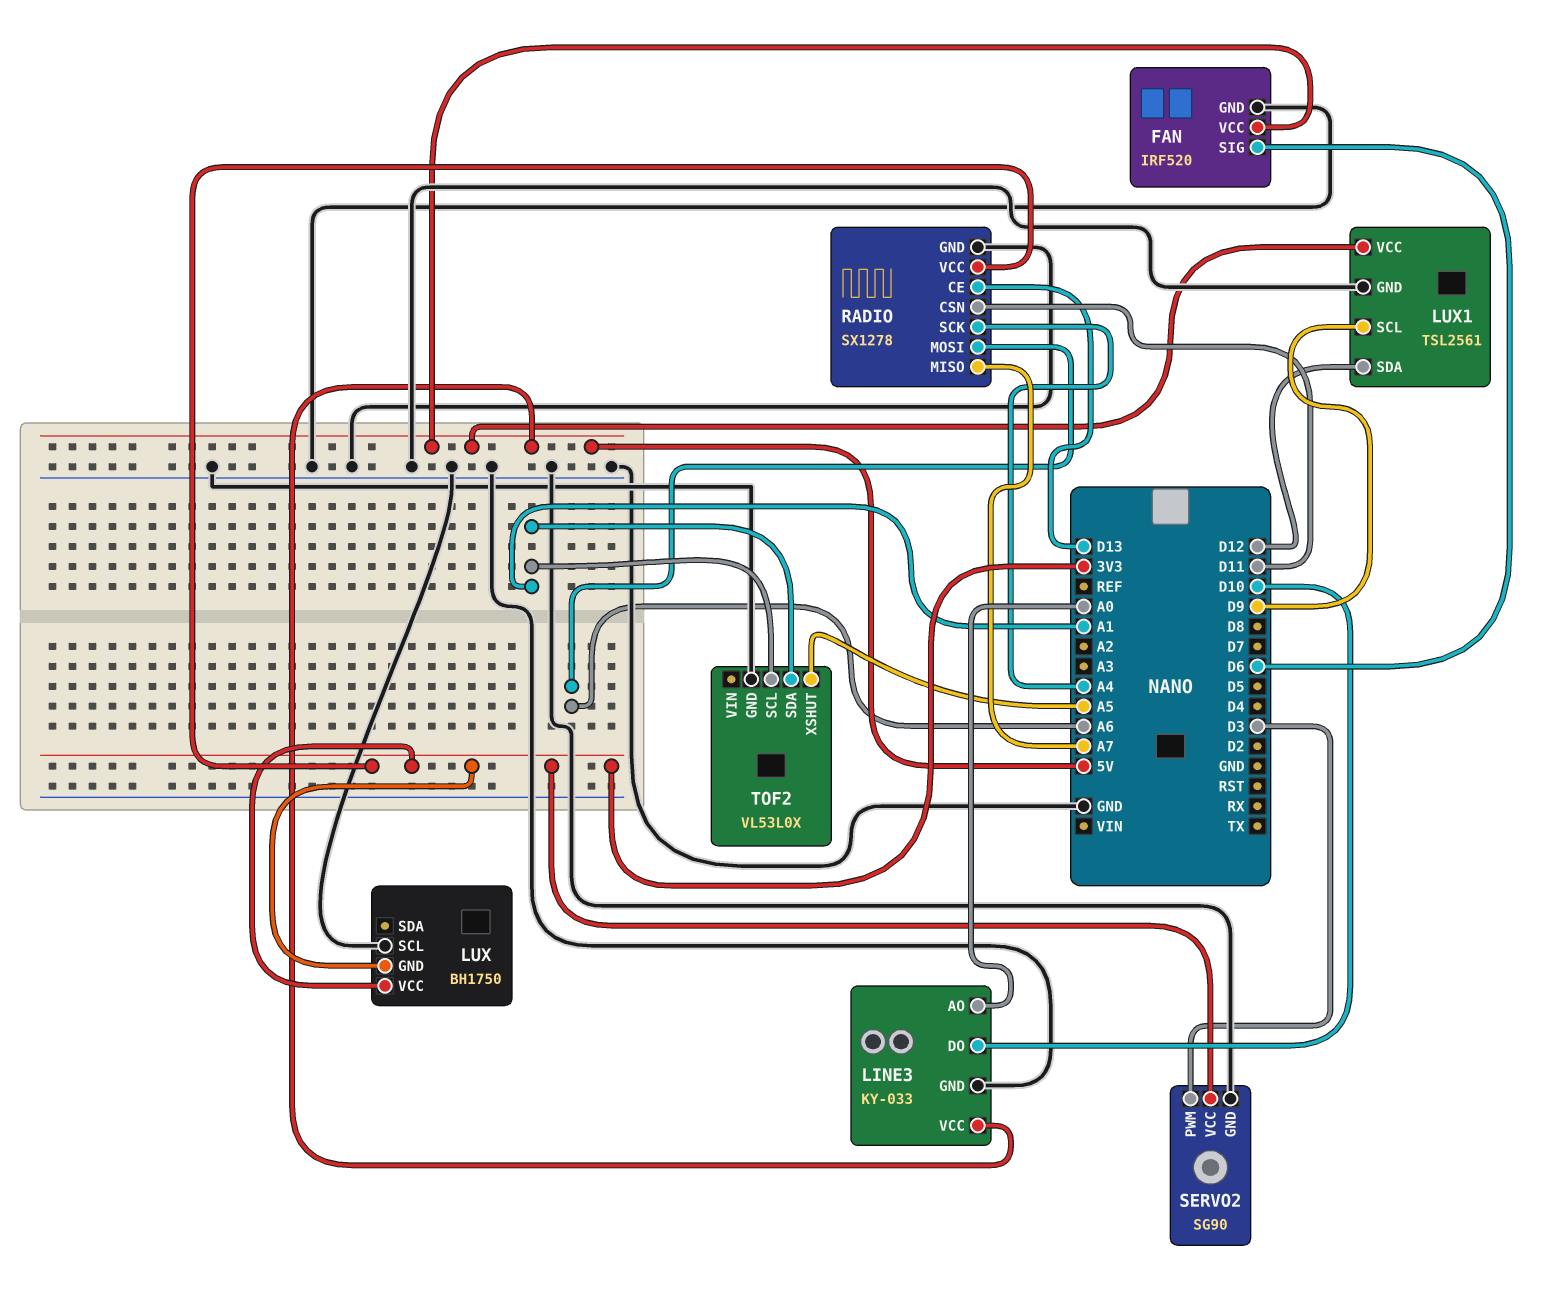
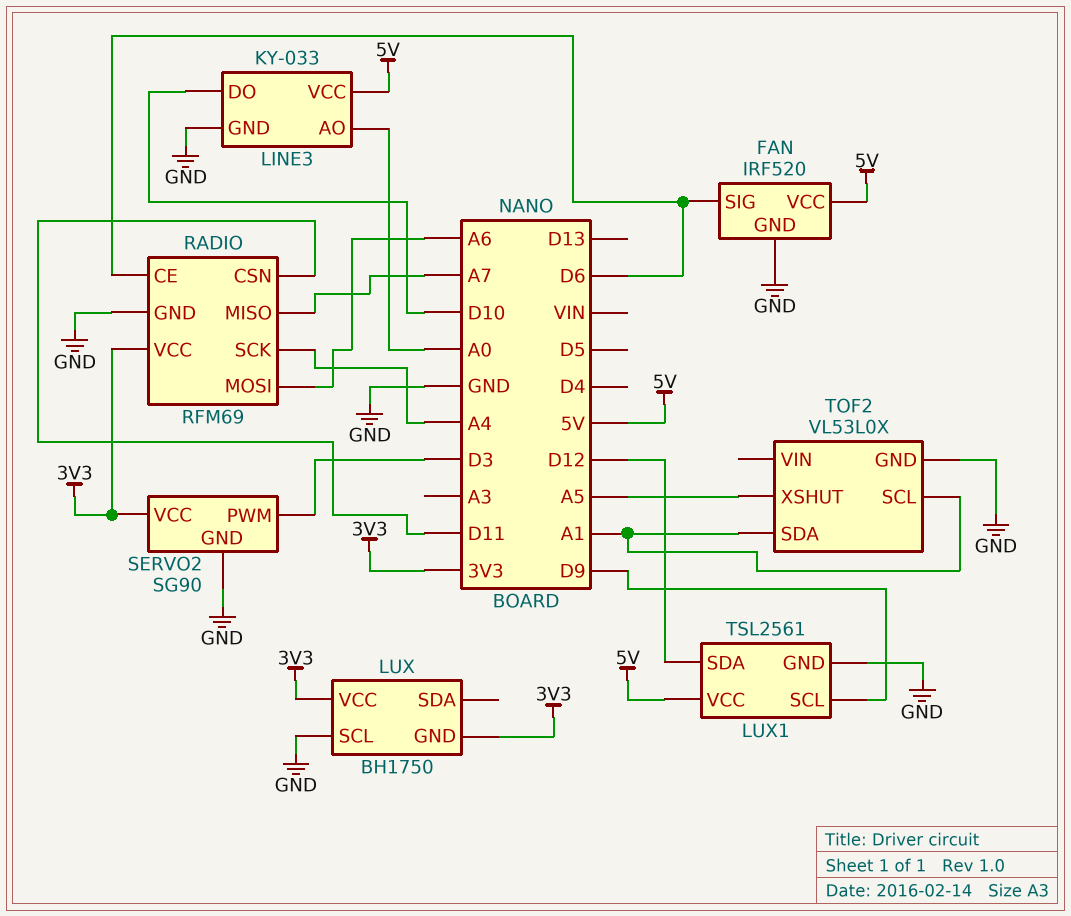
RADIO: SX1278 -> RFM69
RADIO pin CE: D13 -> D6

